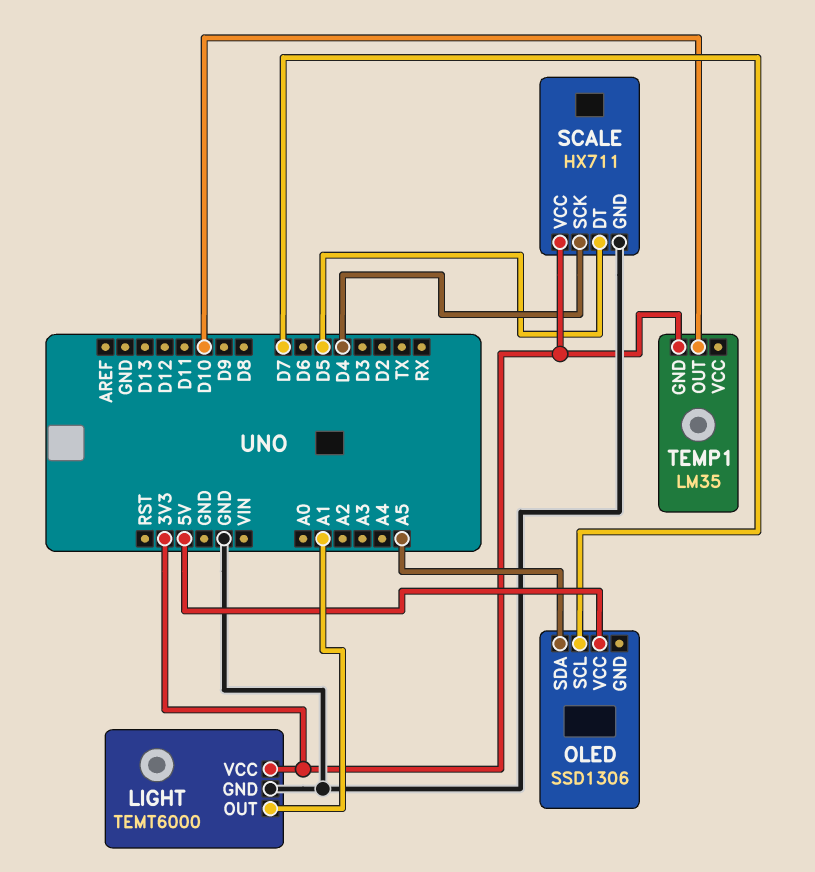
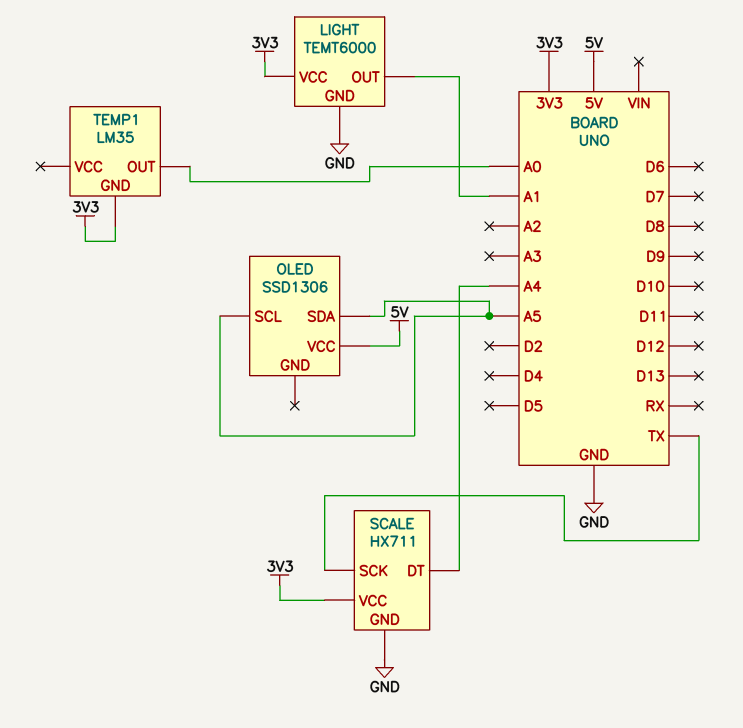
OLED pin SCL: D7 -> A5
SCALE pin DT: D5 -> A4
SCALE pin SCK: D4 -> TX
TEMP1 pin OUT: D10 -> A0

